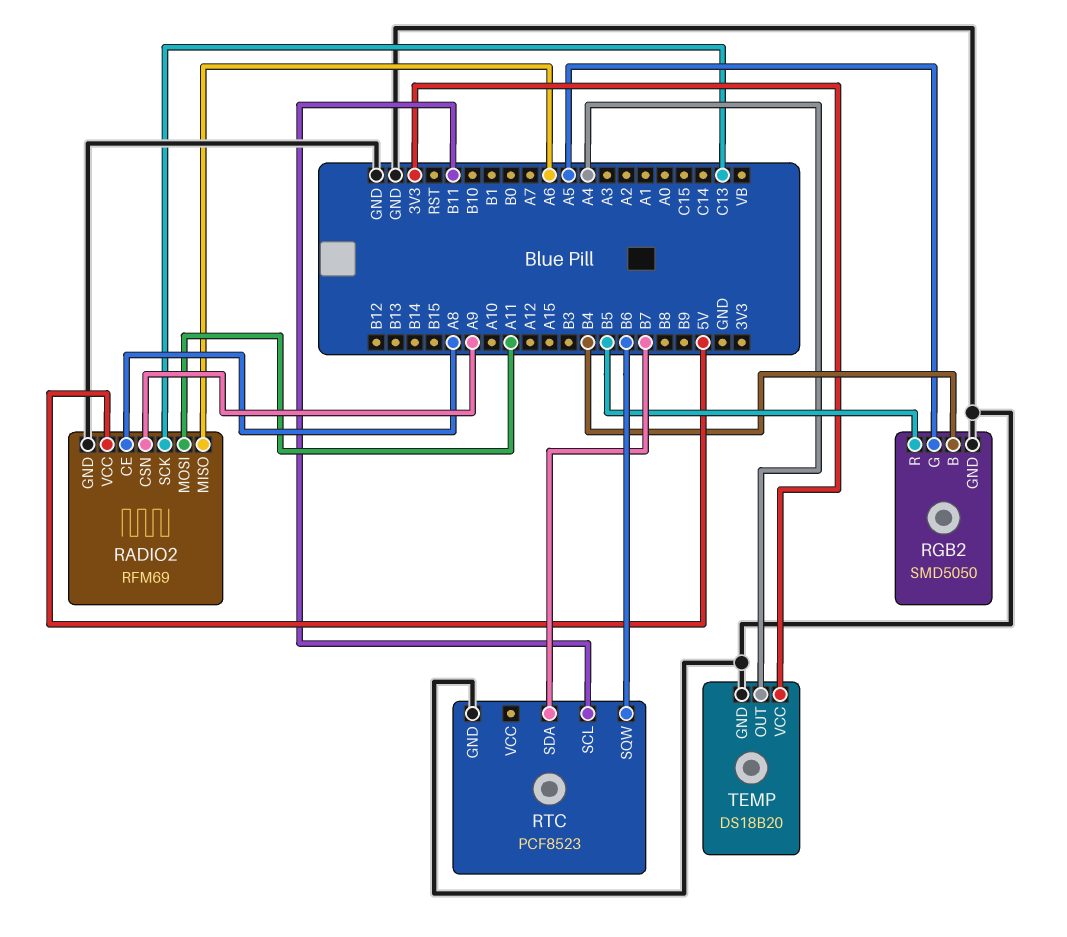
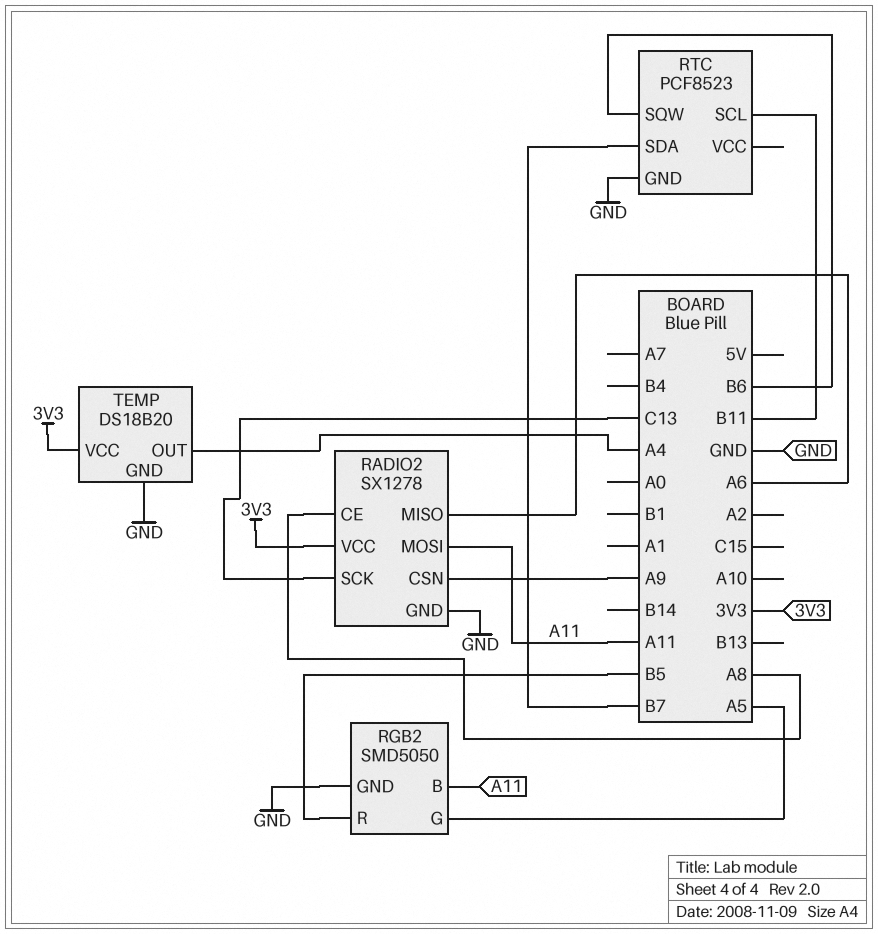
RADIO2: RFM69 -> SX1278
RADIO2 pin VCC: 5V -> 3V3
RGB2 pin B: B4 -> A11

